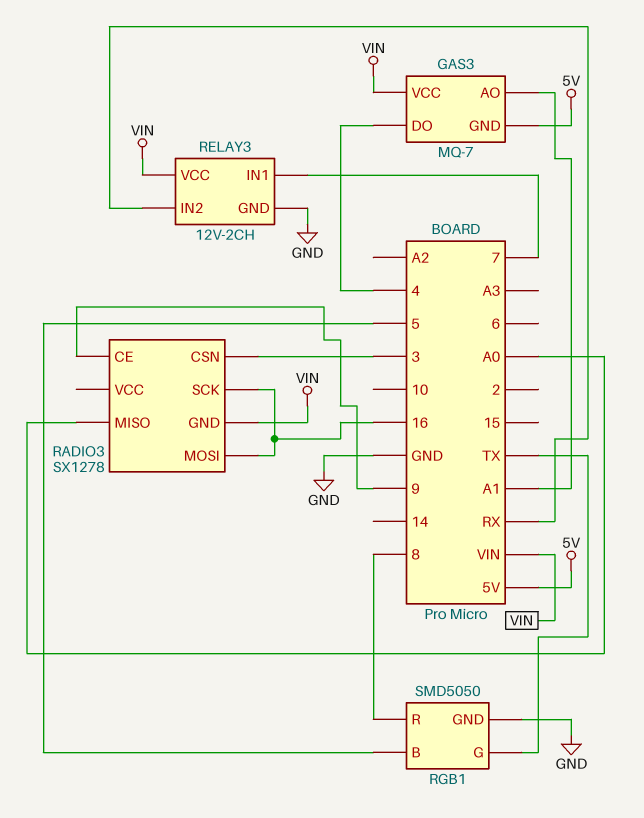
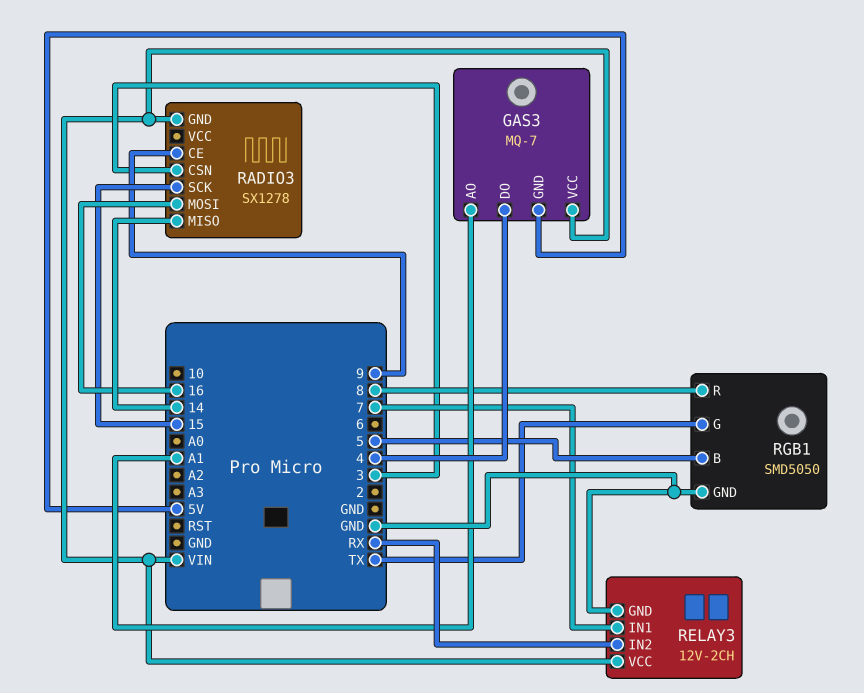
RADIO3 pin MISO: A0 -> 14
RADIO3 pin SCK: 16 -> 15

